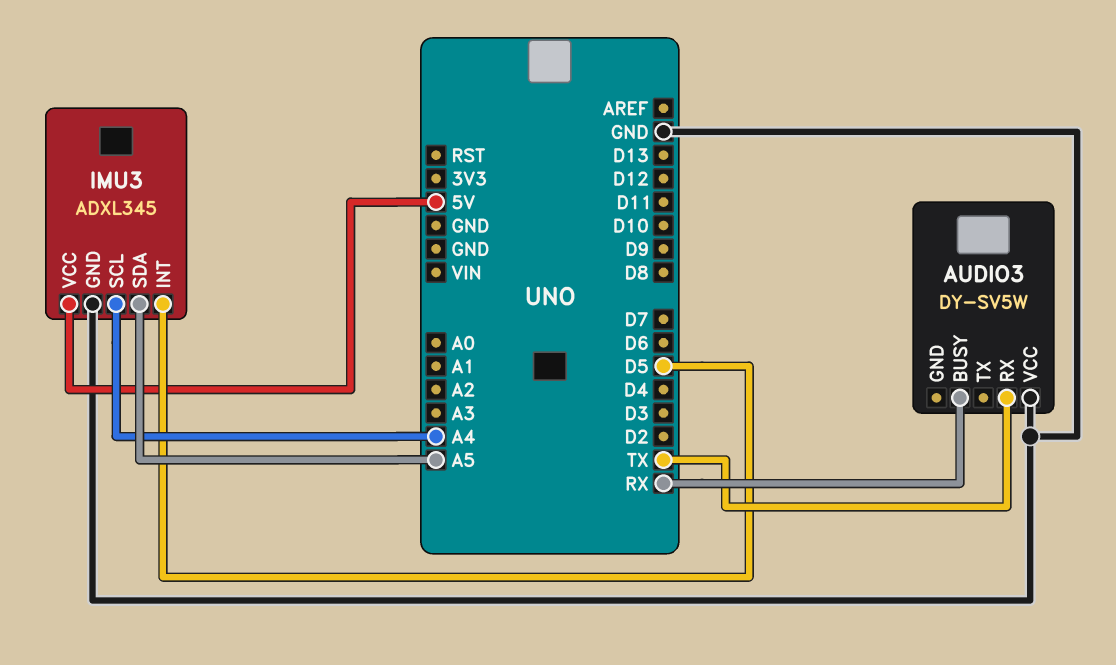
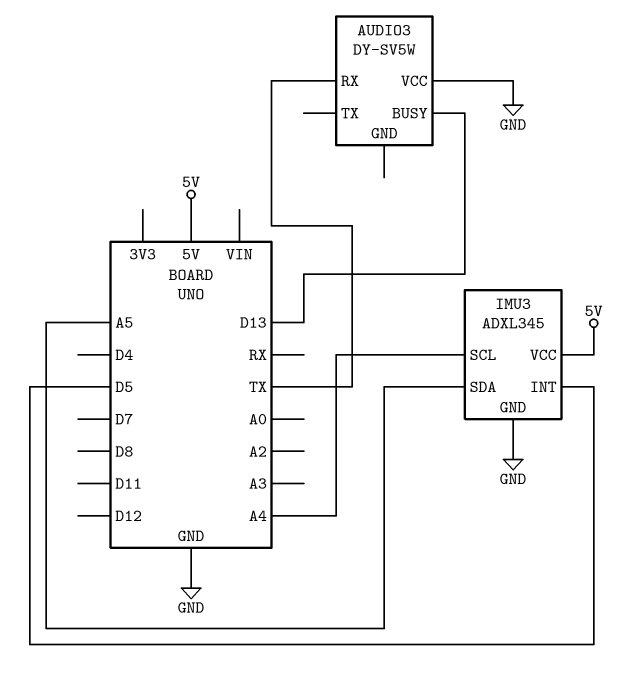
AUDIO3 pin BUSY: RX -> D13

